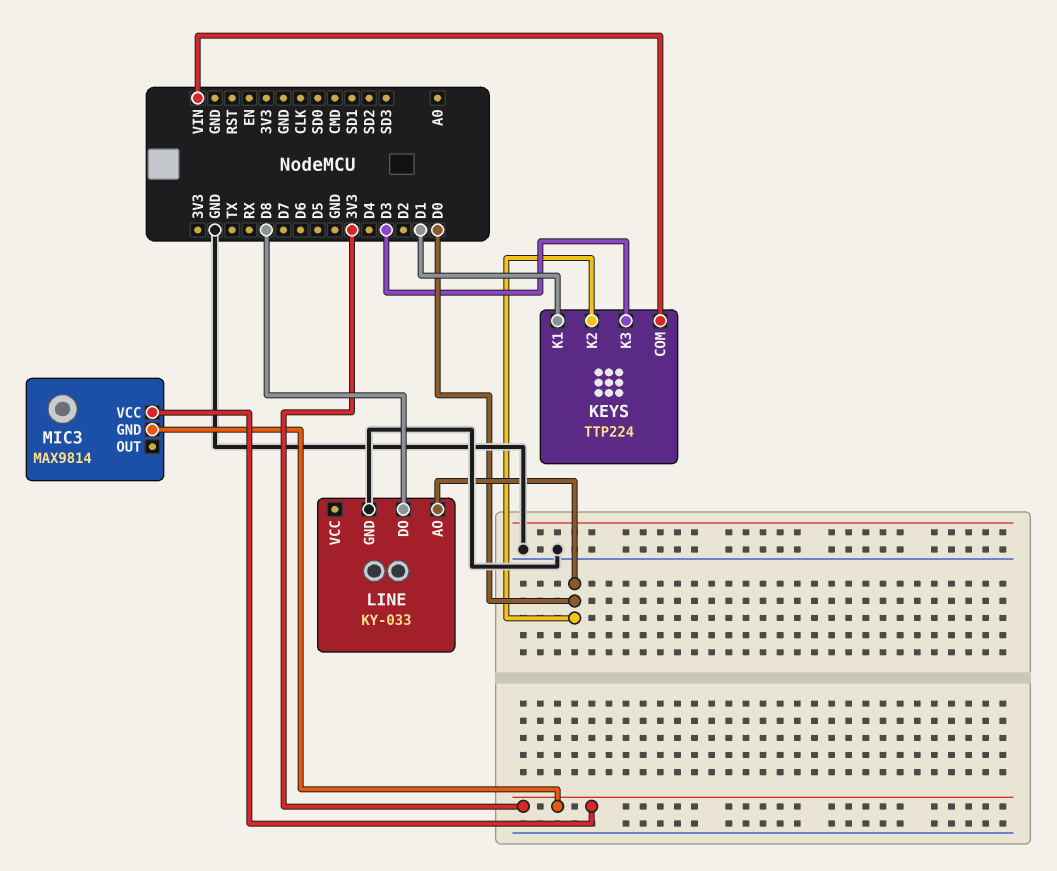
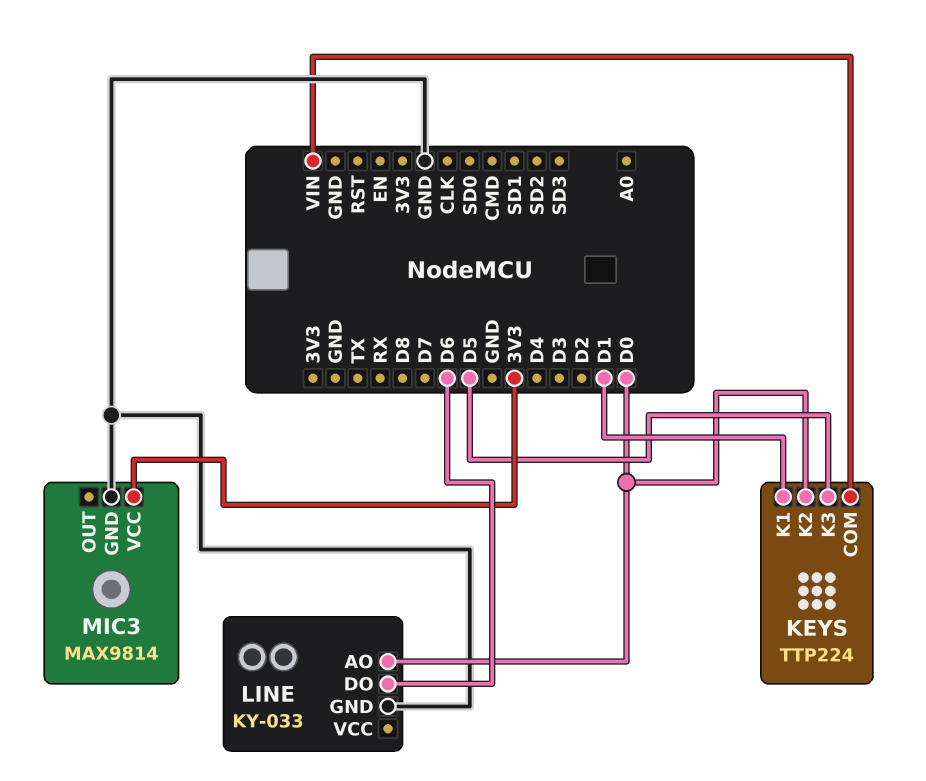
KEYS pin K3: D3 -> D5
LINE pin DO: D8 -> D6
MIC3 pin GND: 3V3 -> GND

